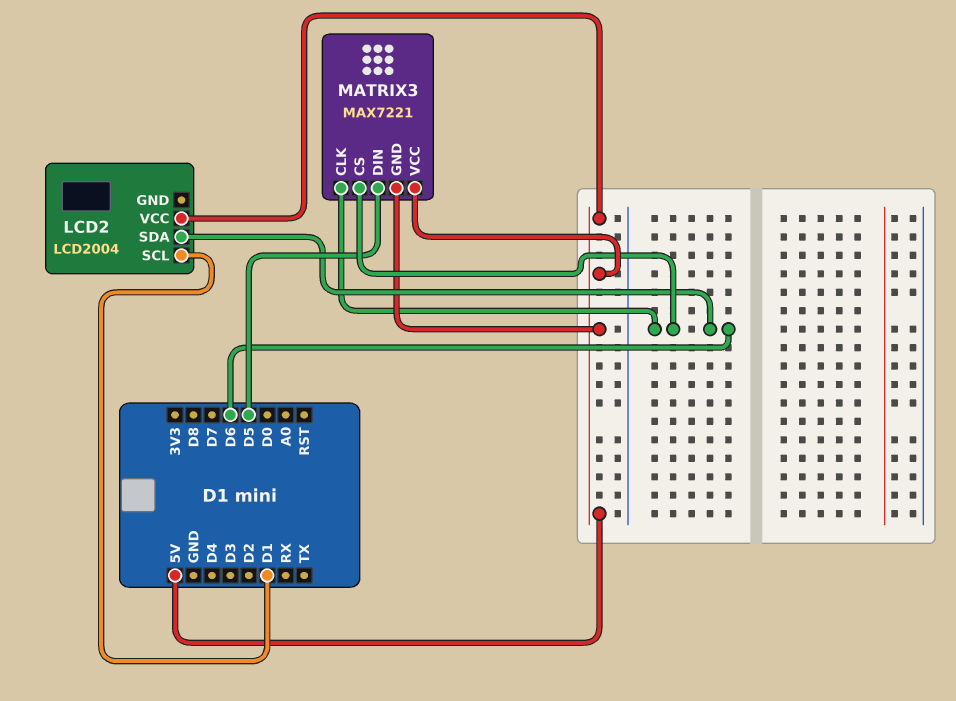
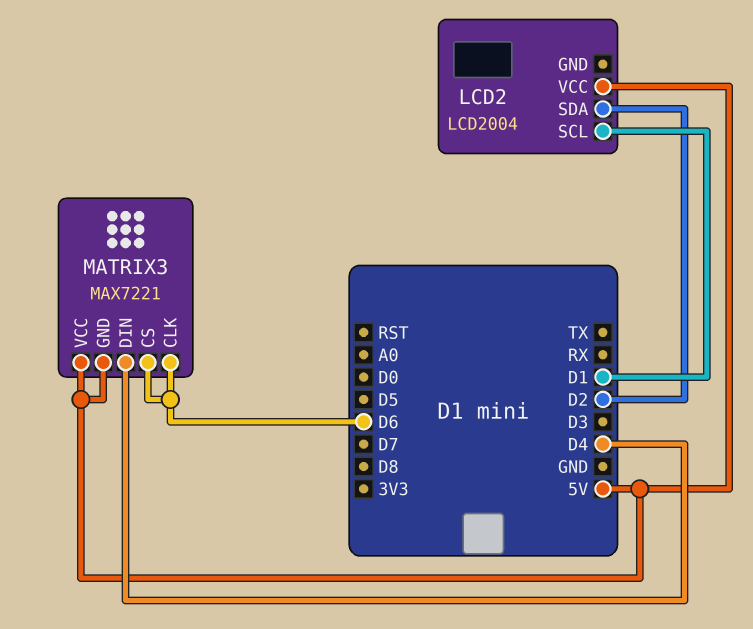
LCD2 pin SDA: D6 -> D2
MATRIX3 pin DIN: D5 -> D4

